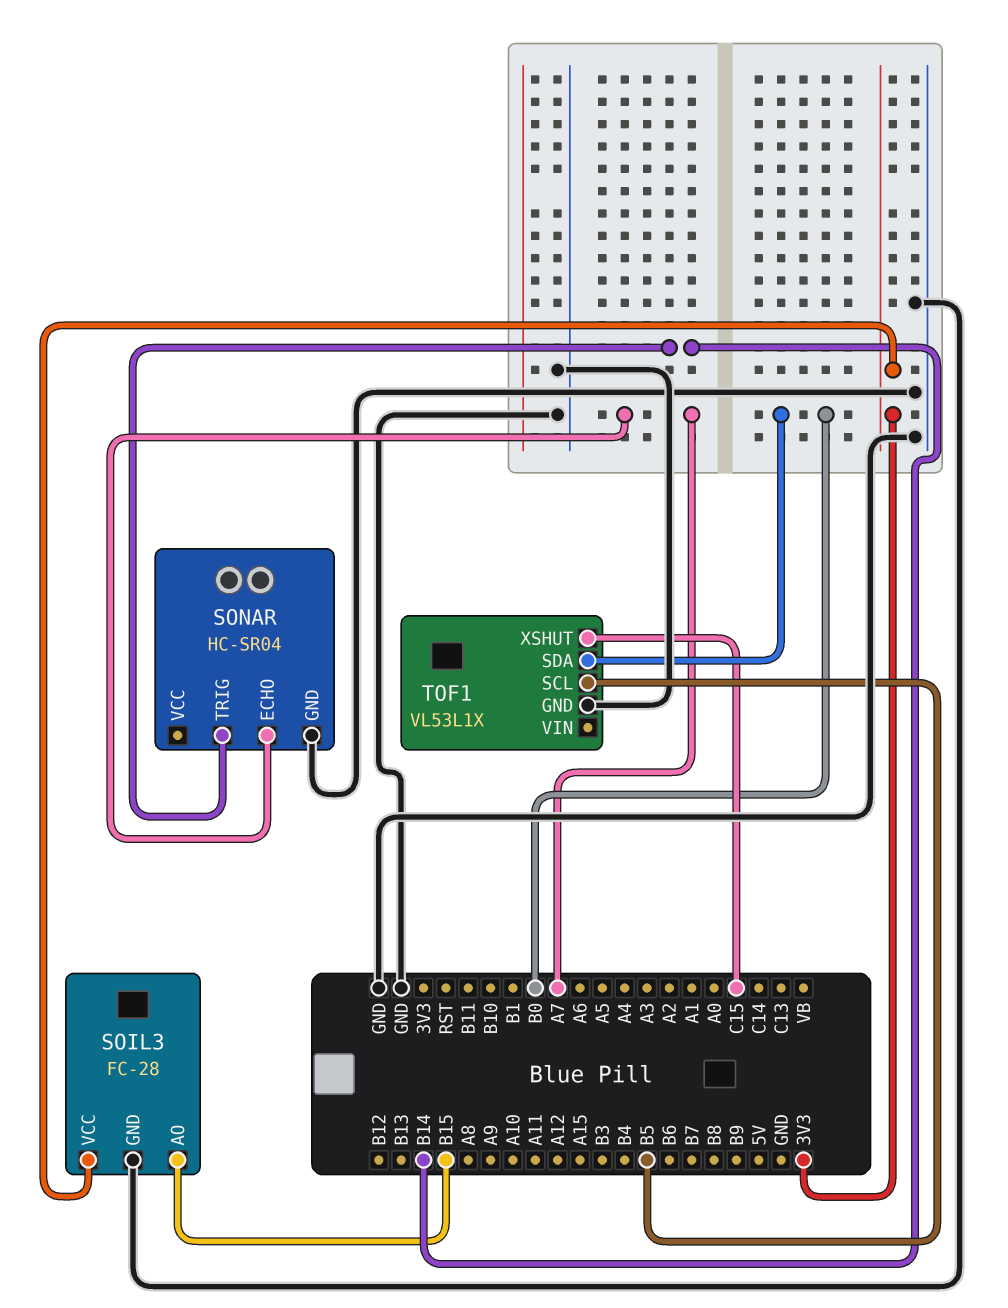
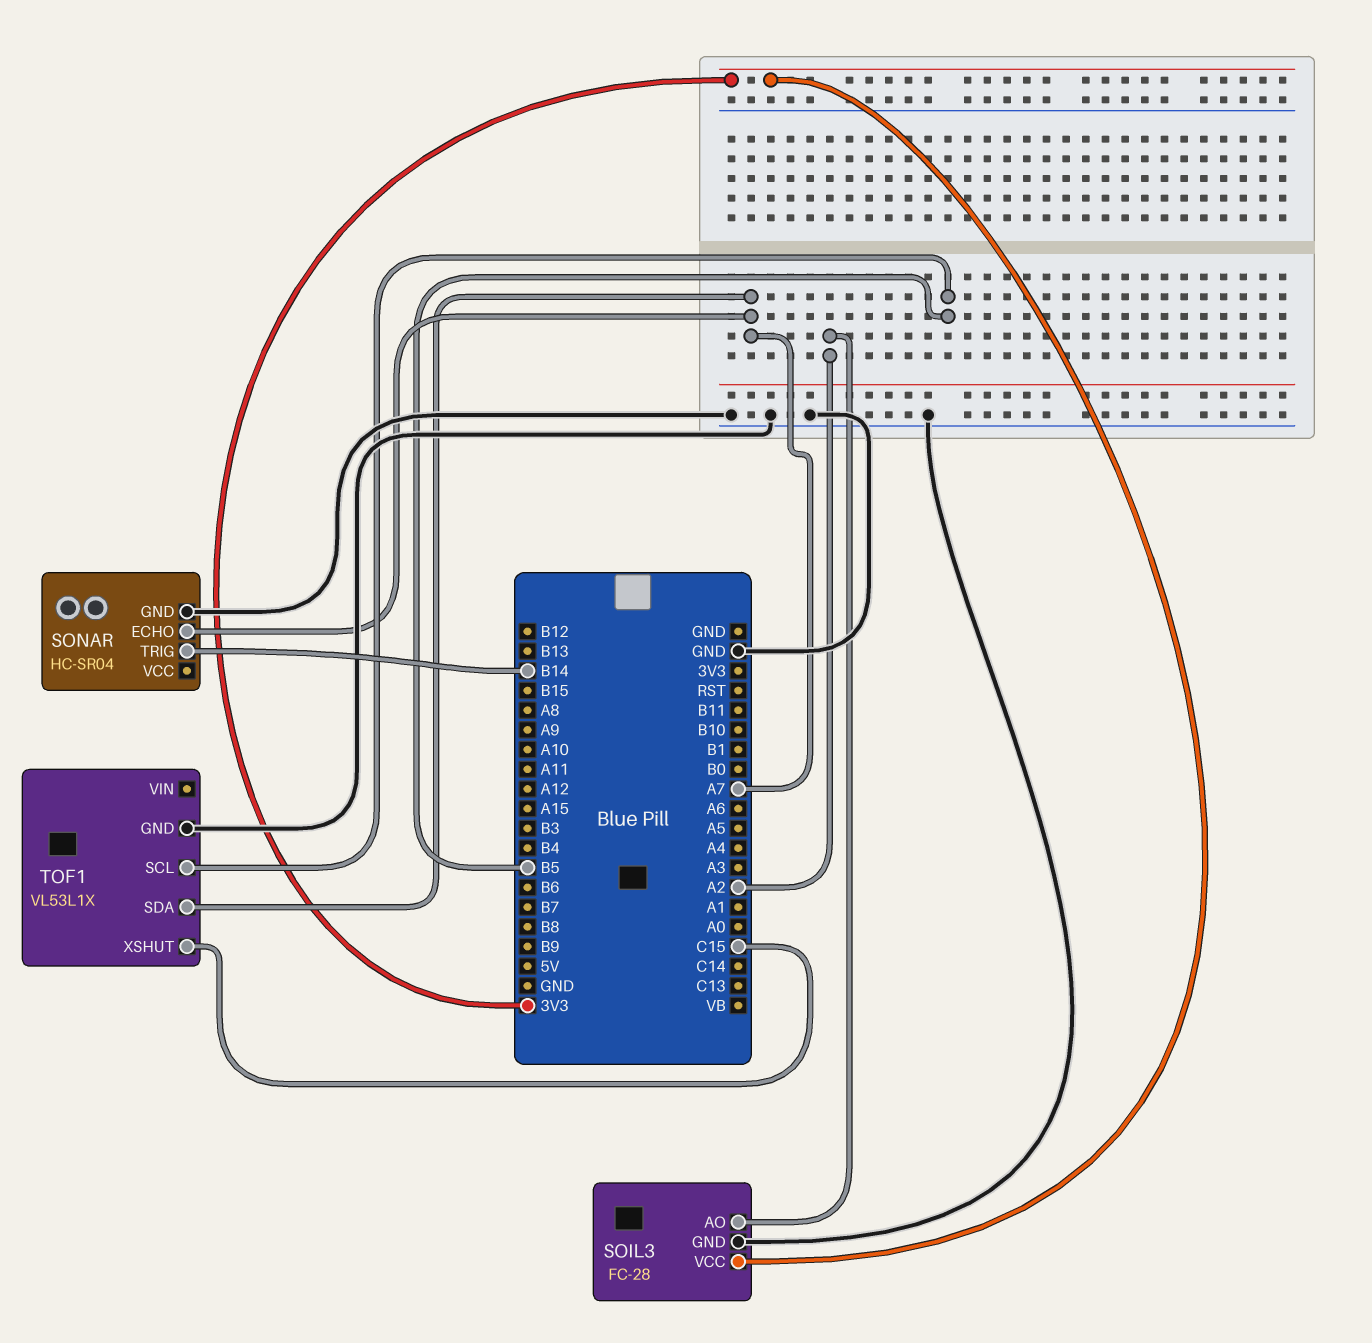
SOIL3 pin AO: B15 -> A2
TOF1 pin SDA: B0 -> A7

